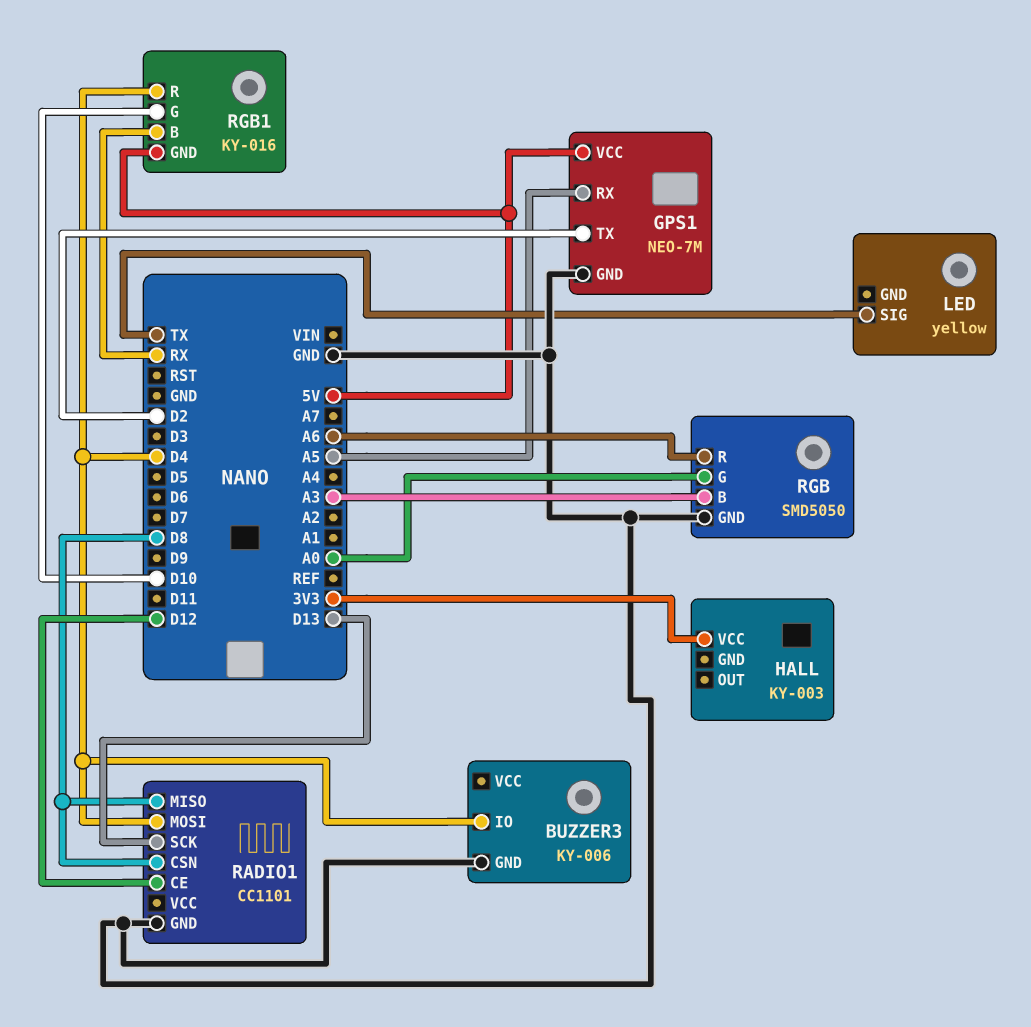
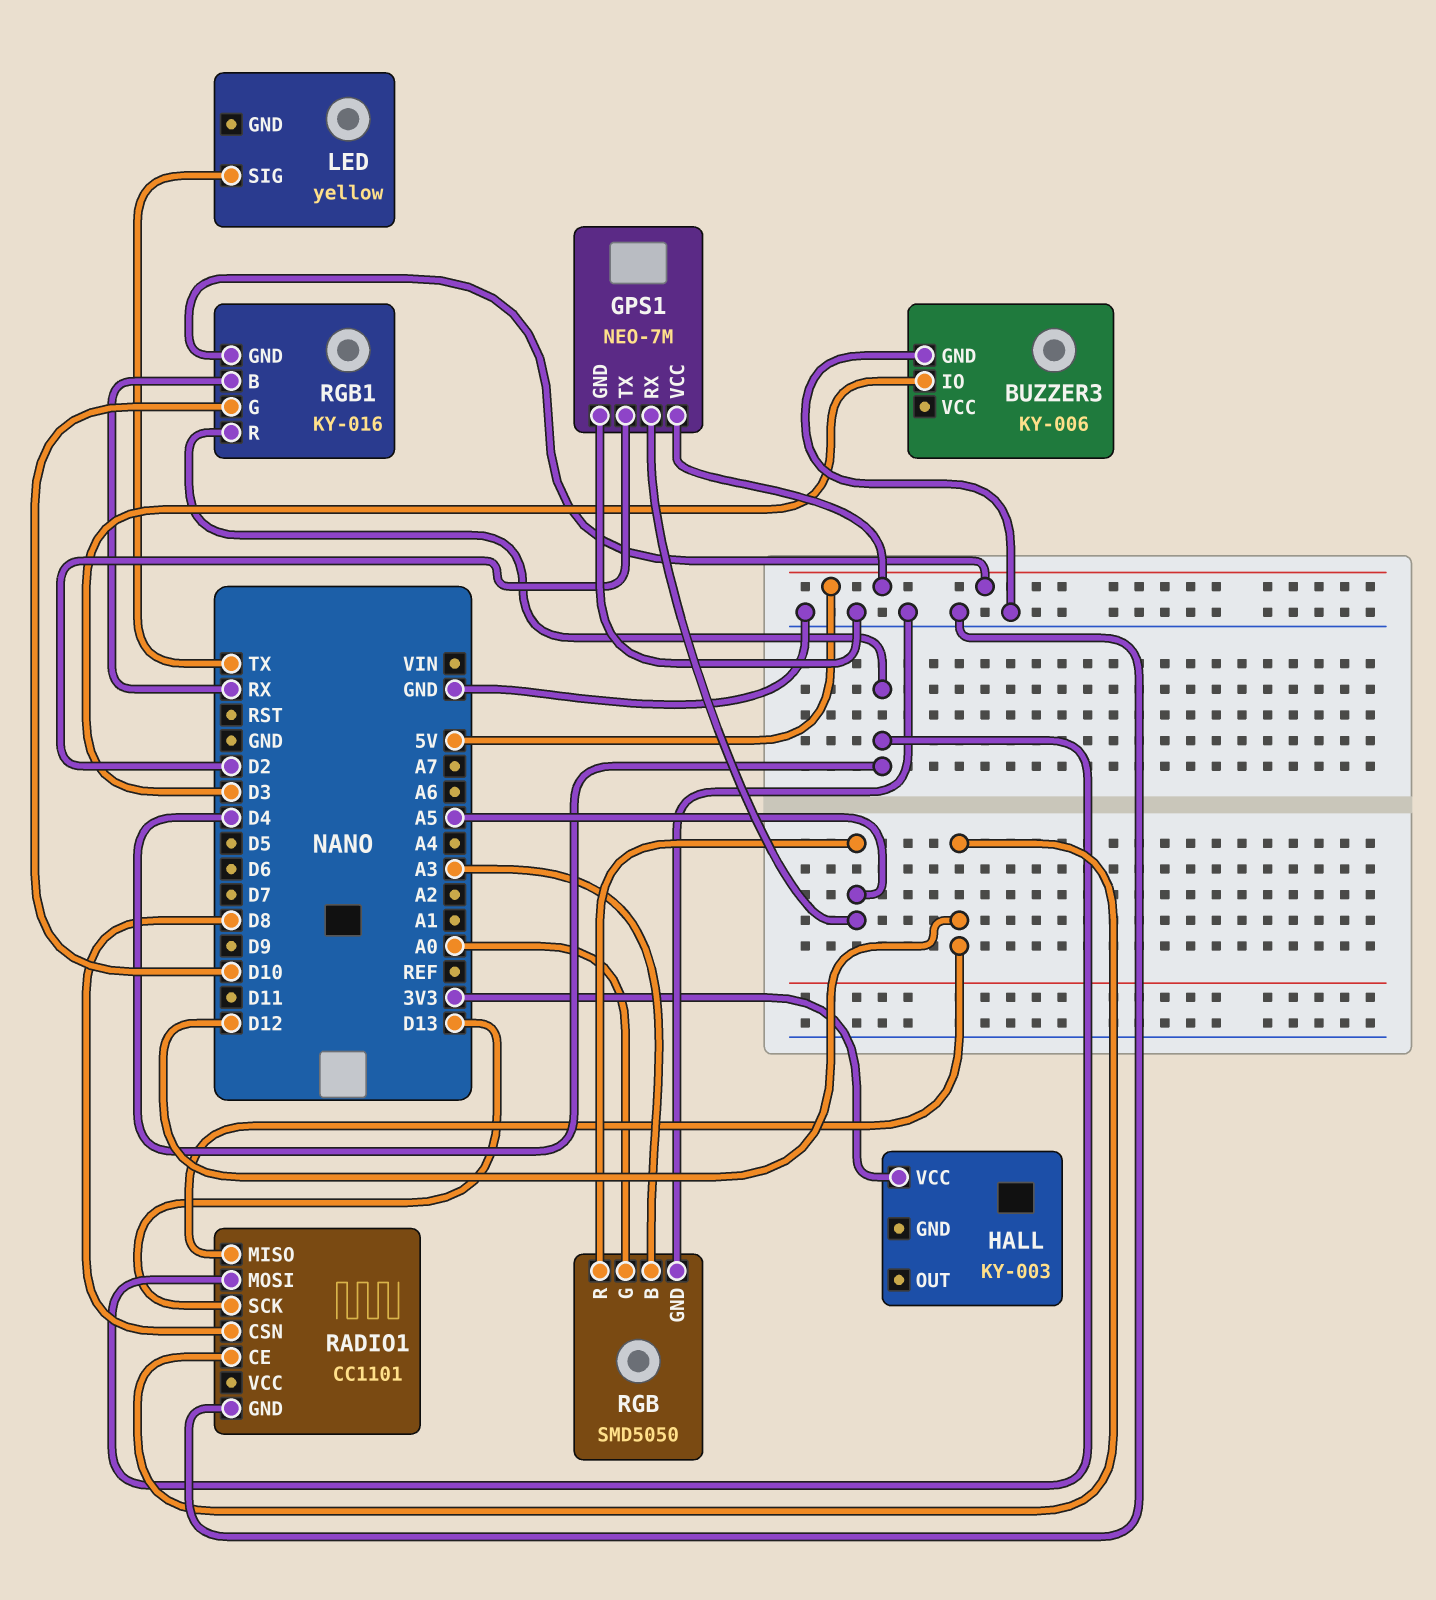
BUZZER3 pin IO: D4 -> D3
RADIO1 pin MISO: D8 -> D12
RGB pin R: A6 -> A5

